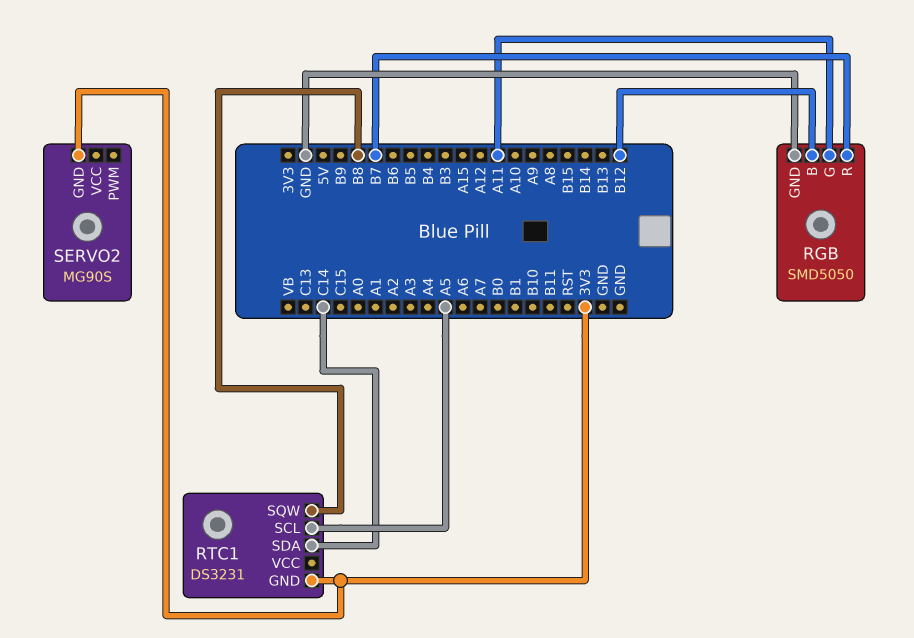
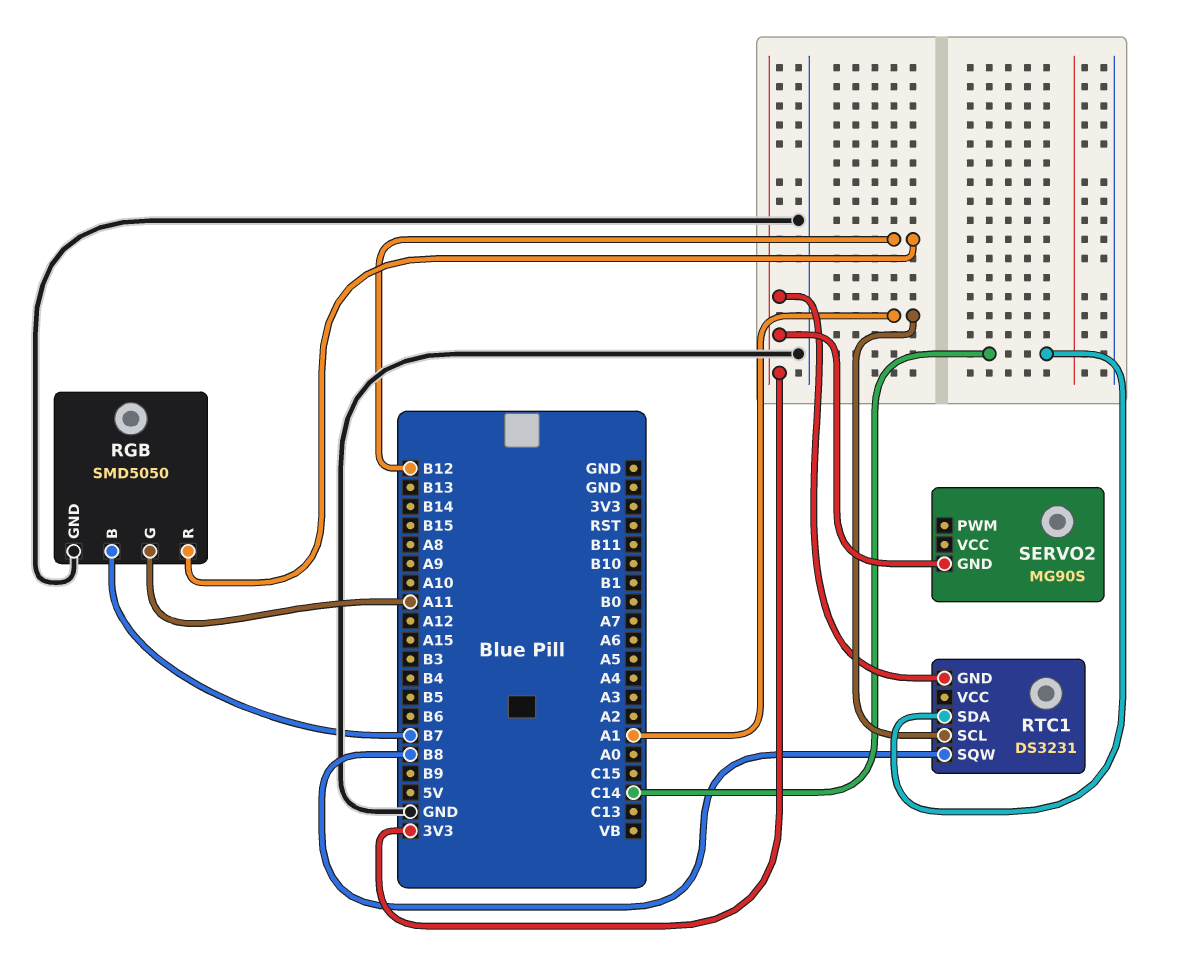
RGB pin B: B12 -> B7
RGB pin R: B7 -> B12
RTC1 pin SCL: A5 -> A1

